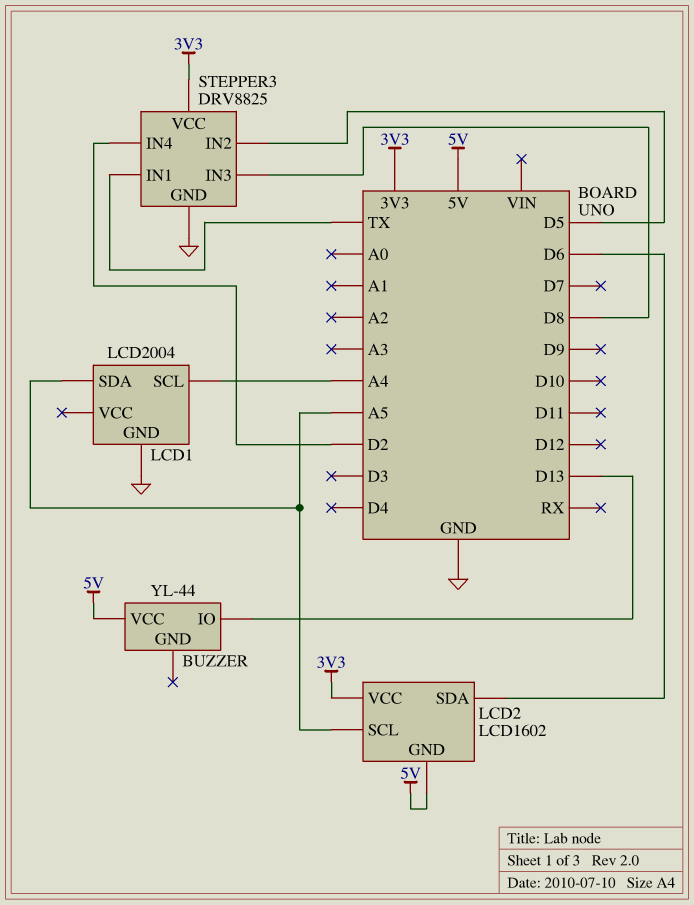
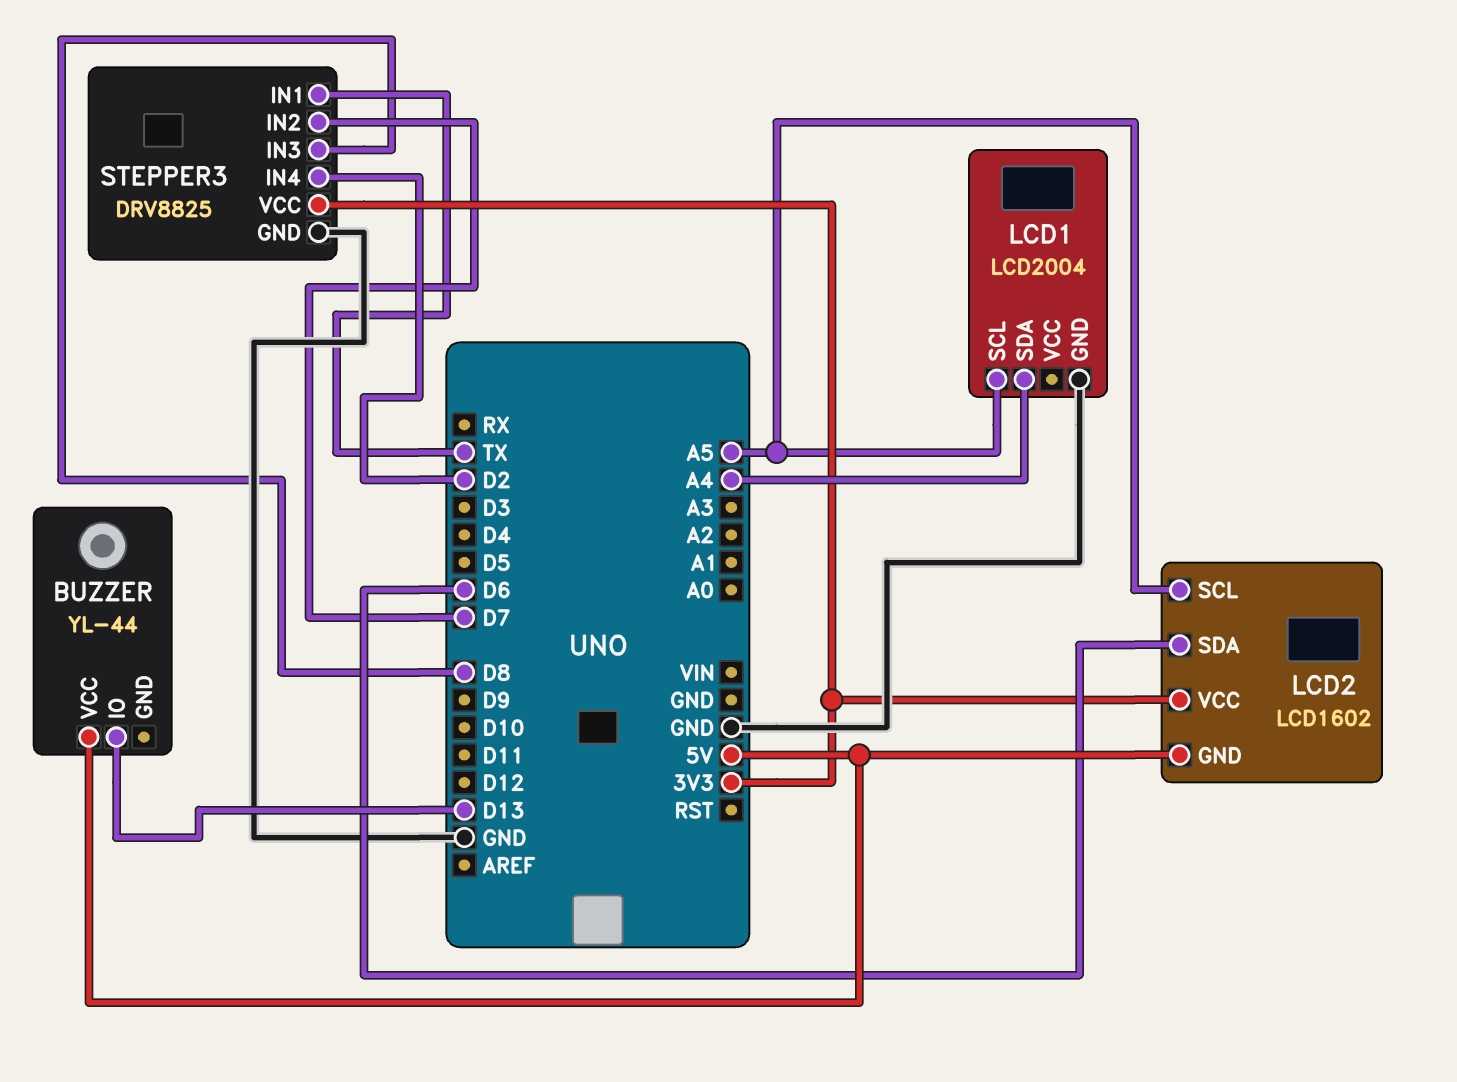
LCD1 pin SCL: A4 -> A5
LCD1 pin SDA: A5 -> A4
STEPPER3 pin IN2: D5 -> D7

